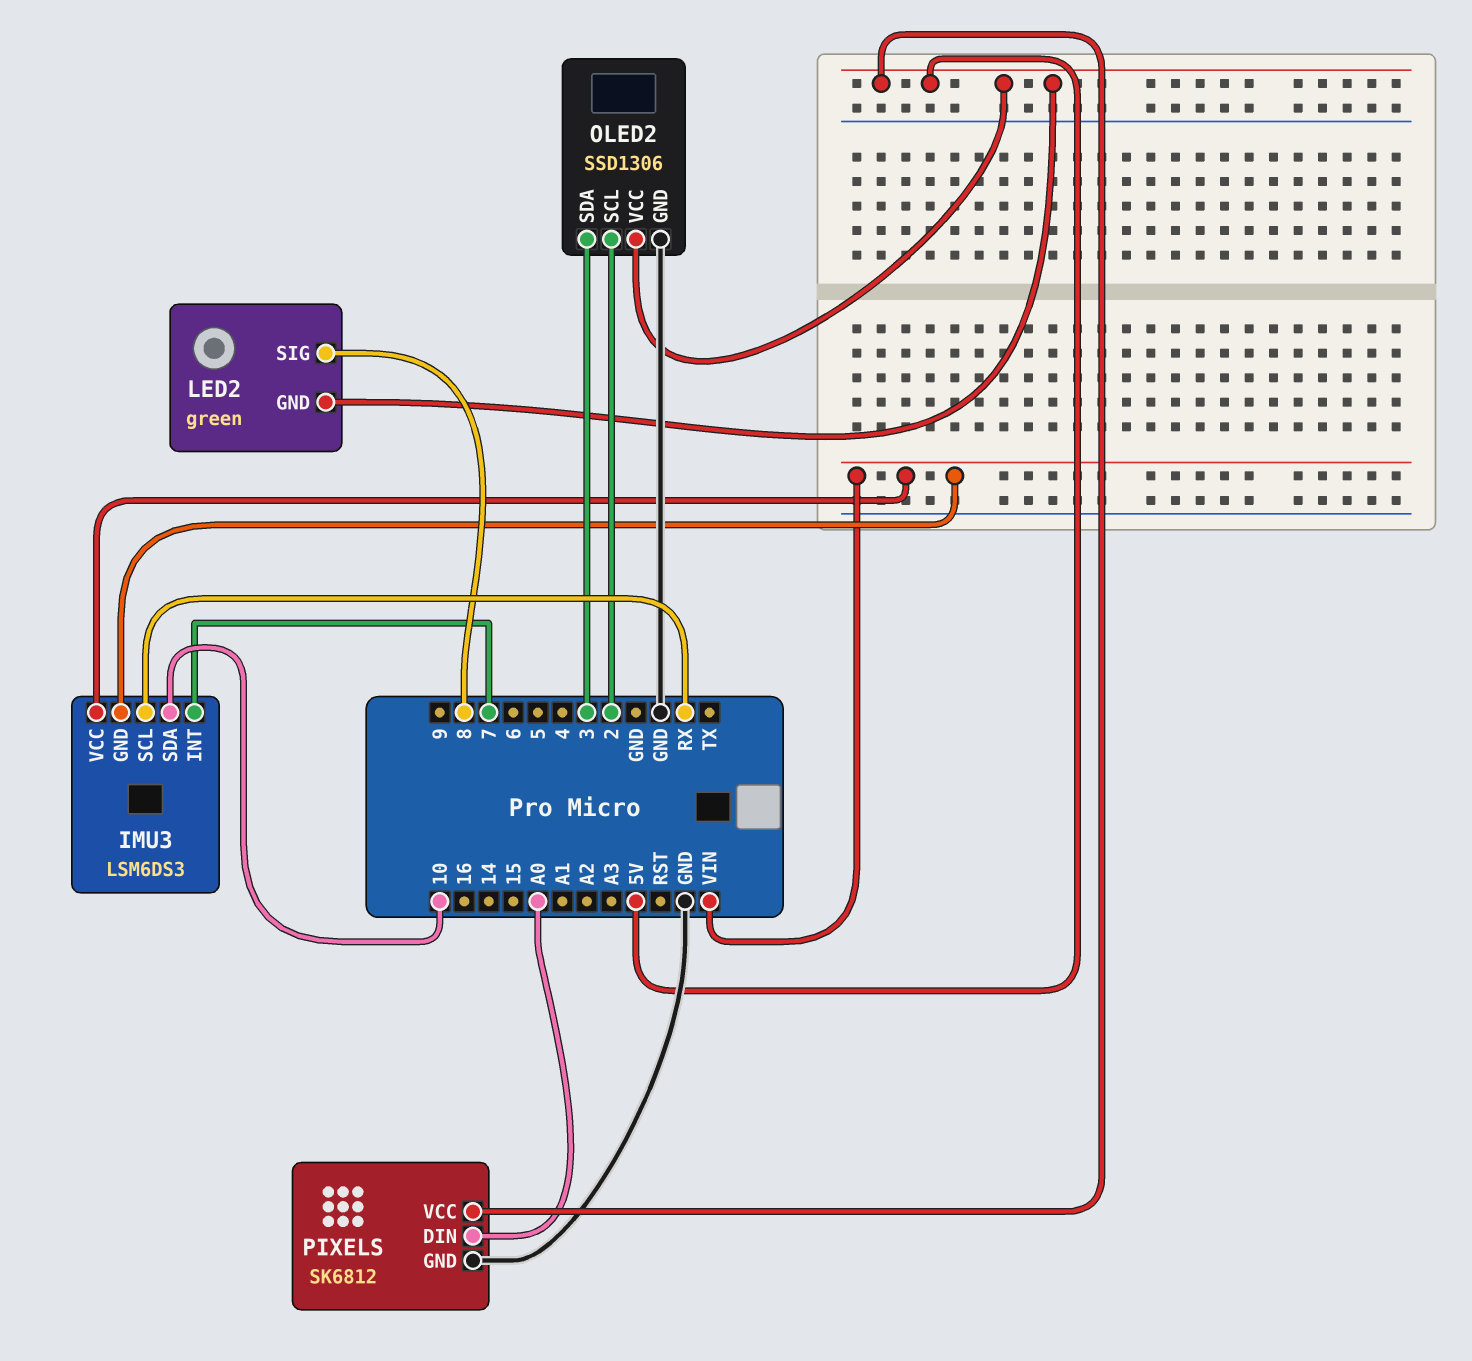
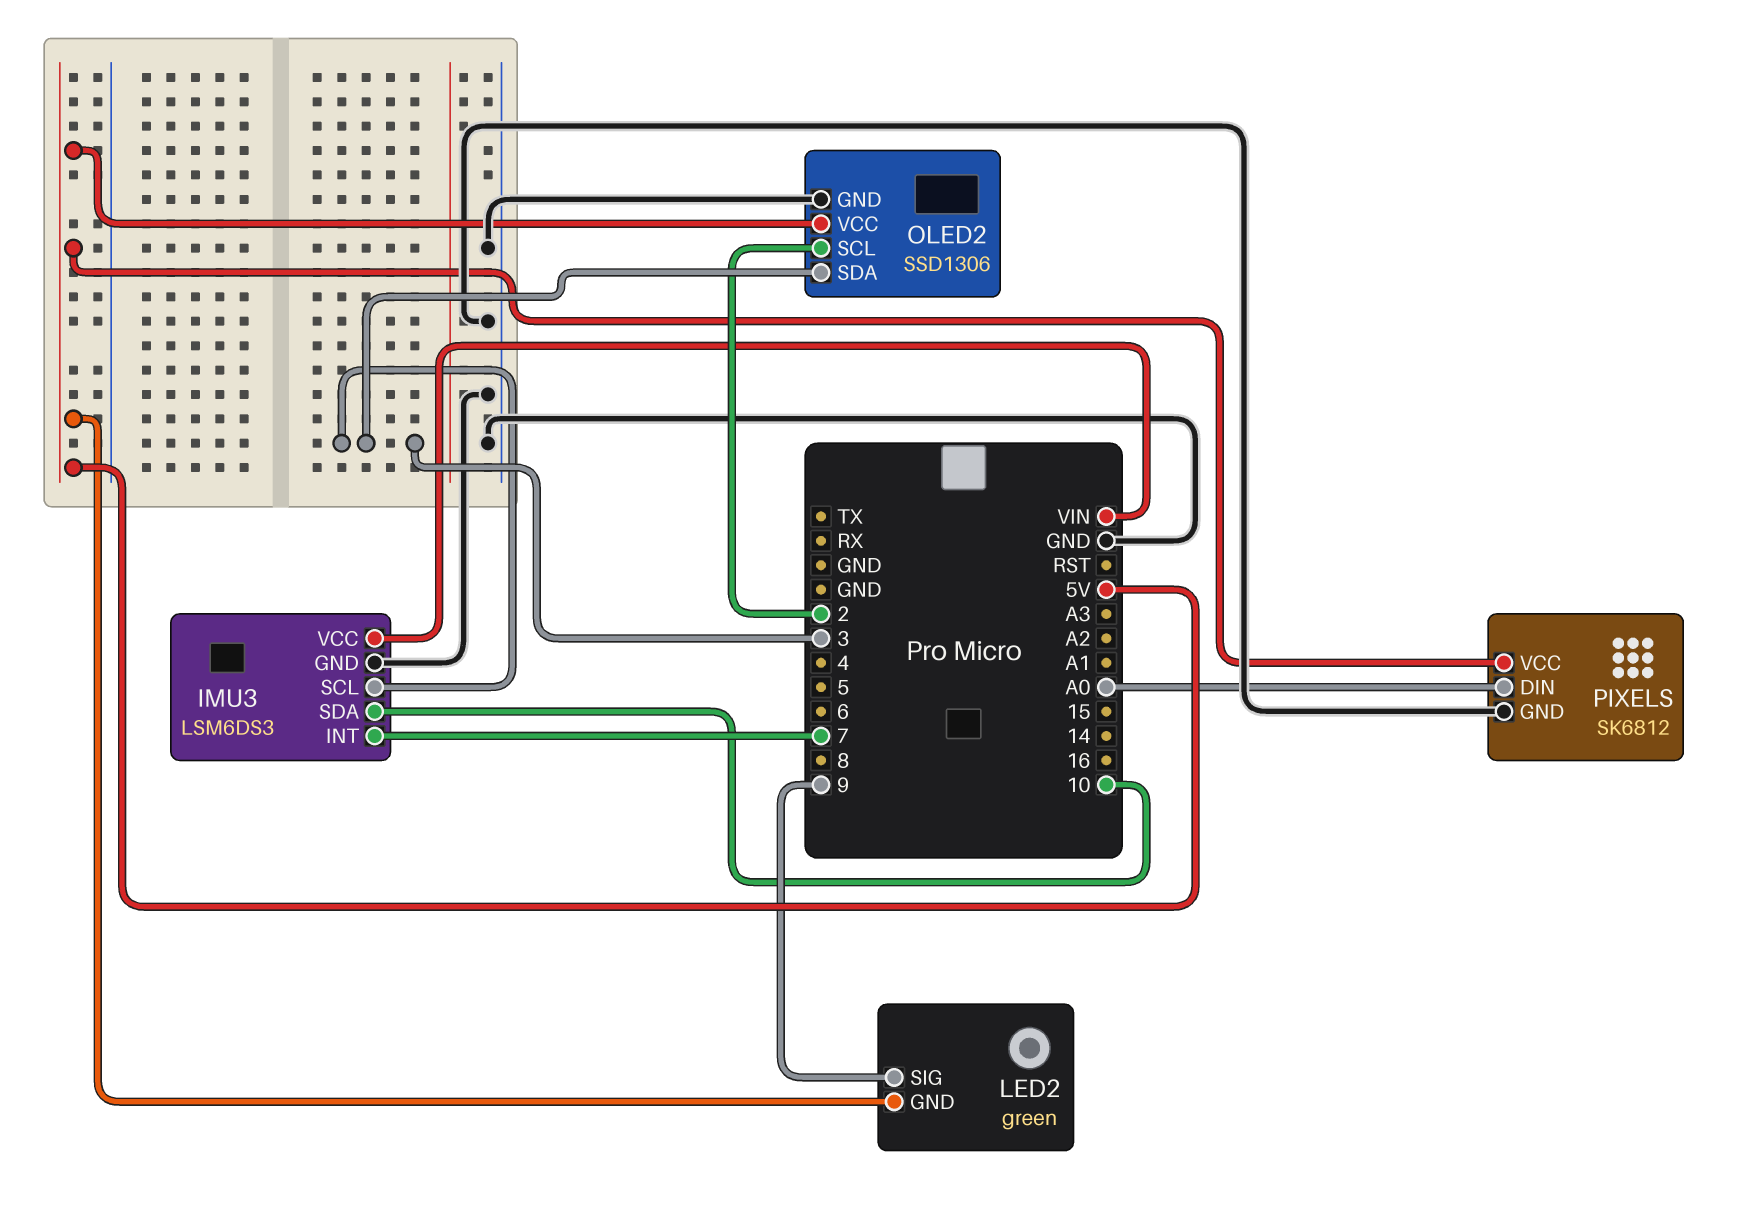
IMU3 pin GND: VIN -> GND
IMU3 pin SCL: RX -> 3
LED2 pin SIG: 8 -> 9

